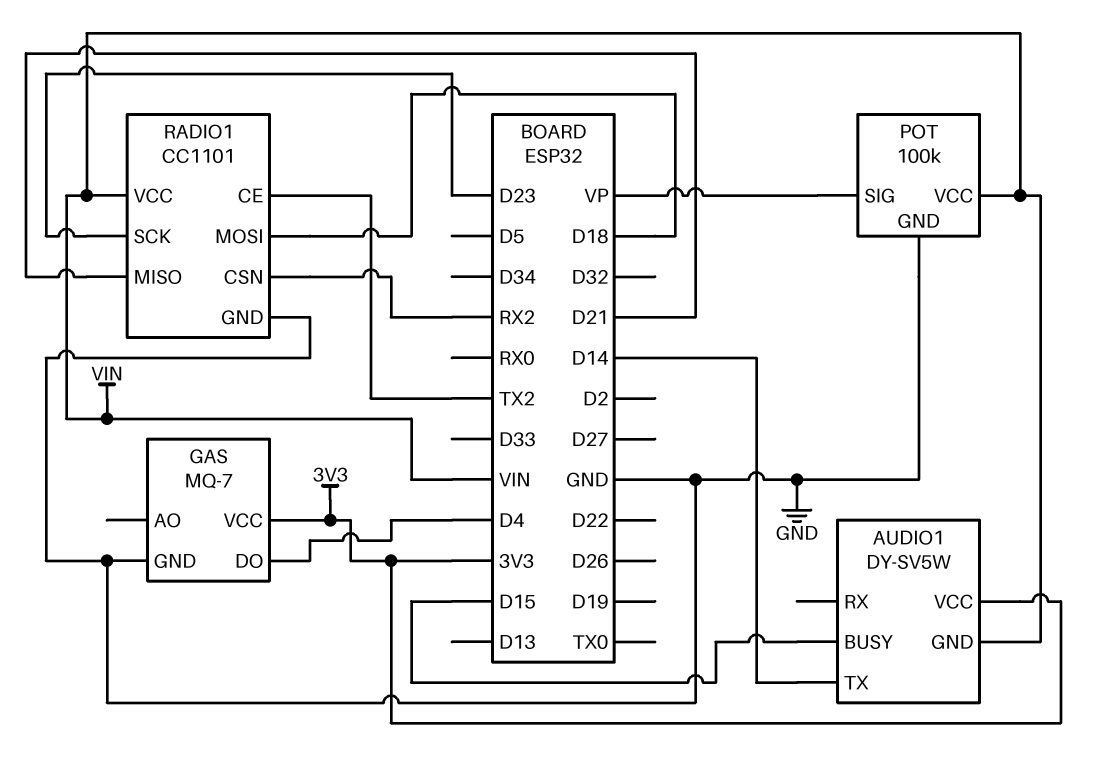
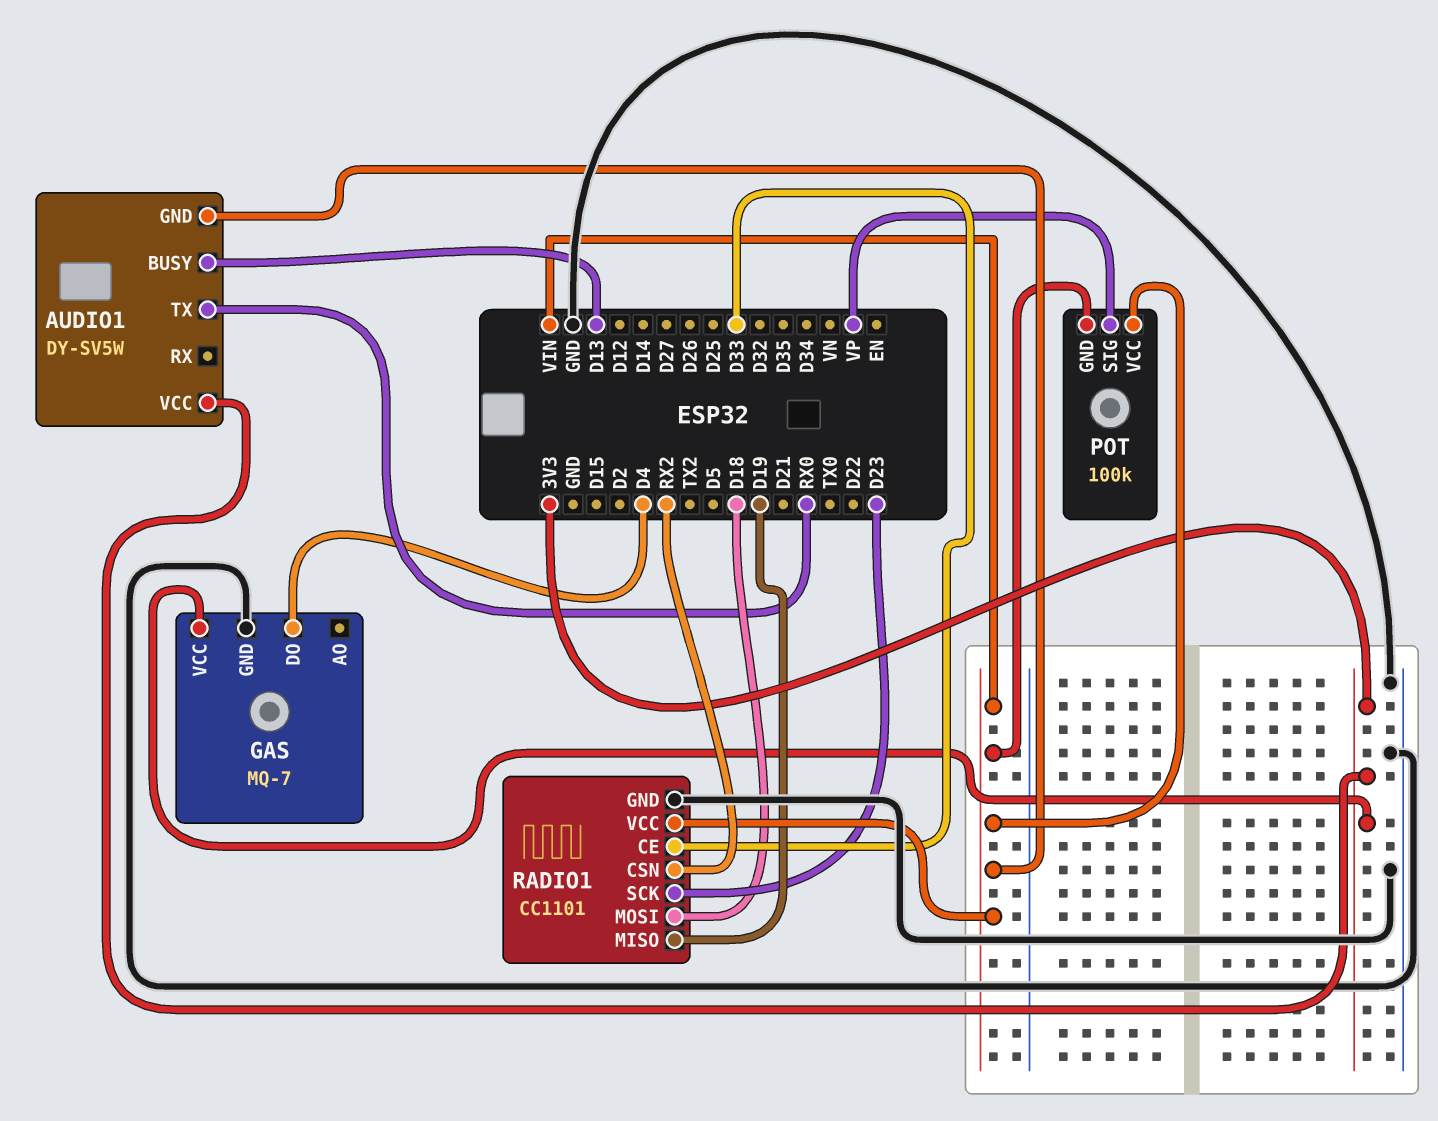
AUDIO1 pin BUSY: D15 -> D13
AUDIO1 pin TX: D14 -> RX0
POT pin GND: GND -> VIN
RADIO1 pin CE: TX2 -> D33
RADIO1 pin MISO: D21 -> D19

